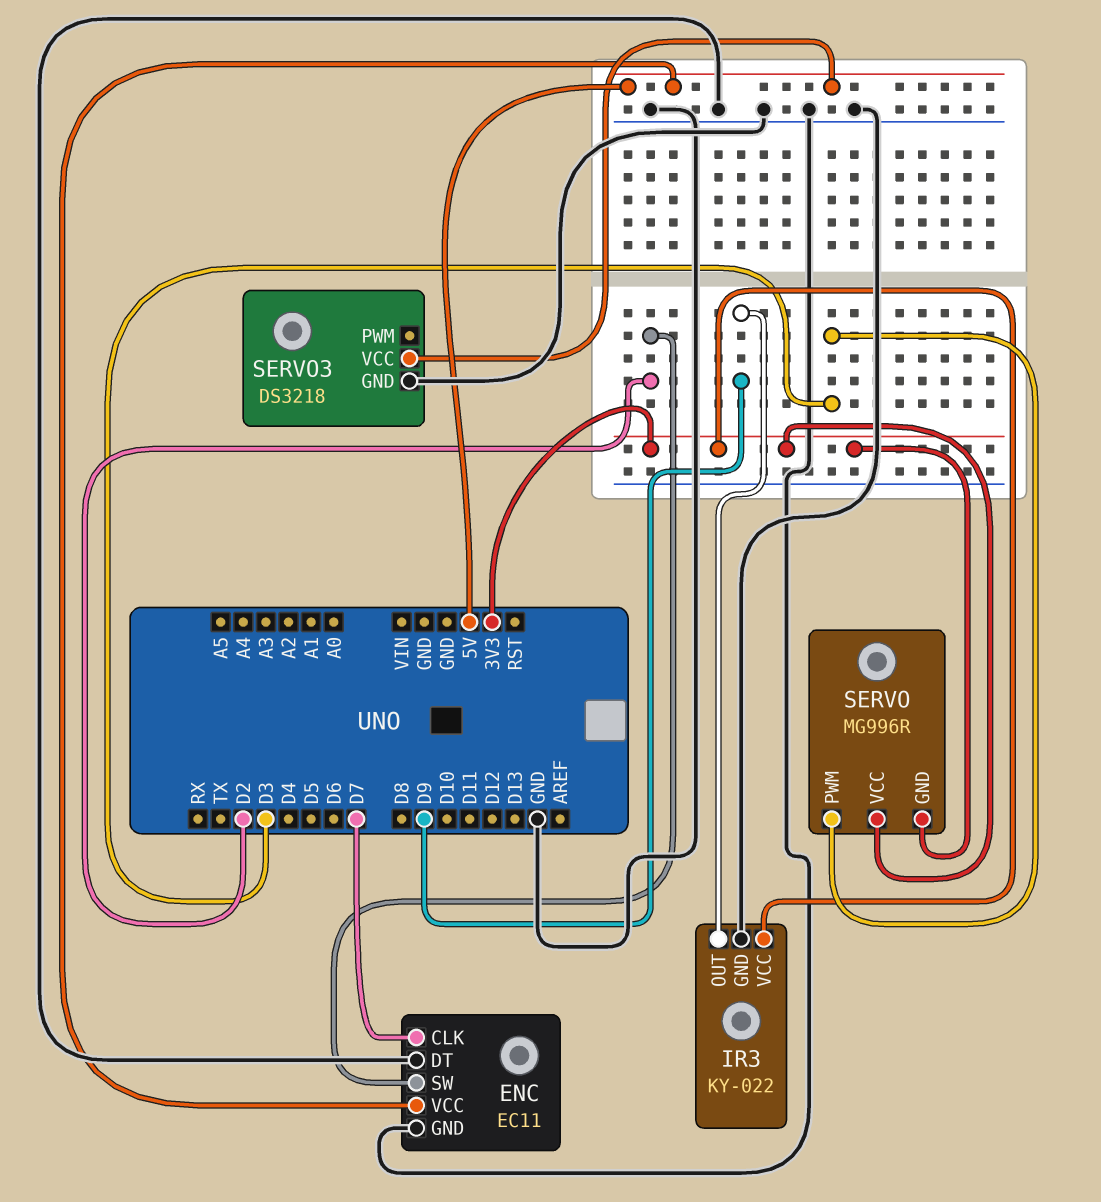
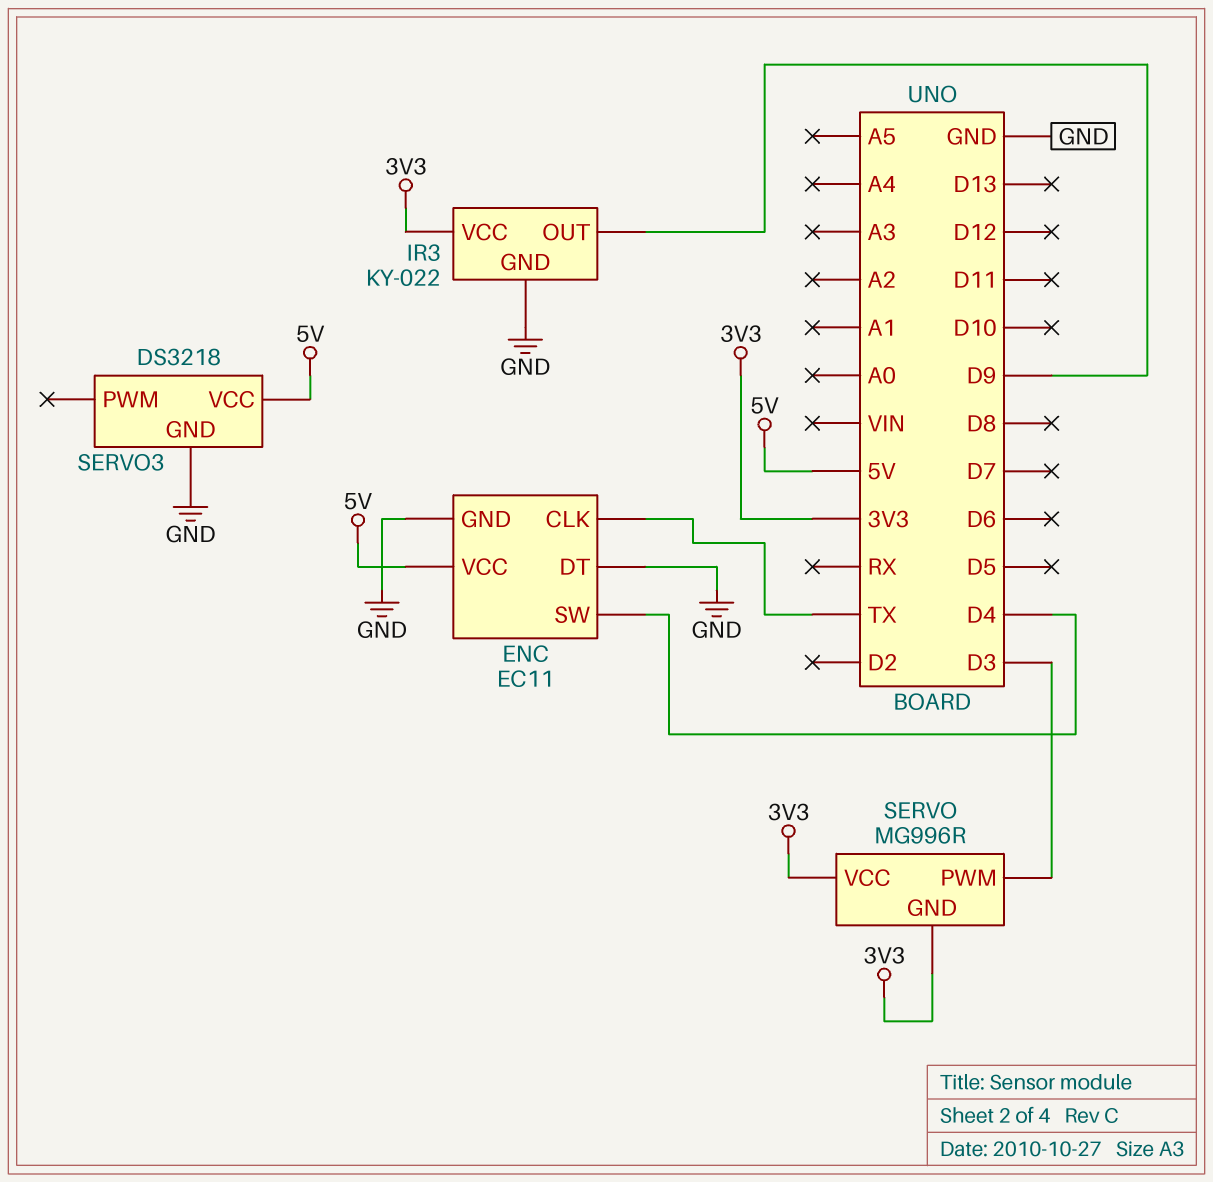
ENC pin CLK: D7 -> TX
ENC pin SW: D2 -> D4

